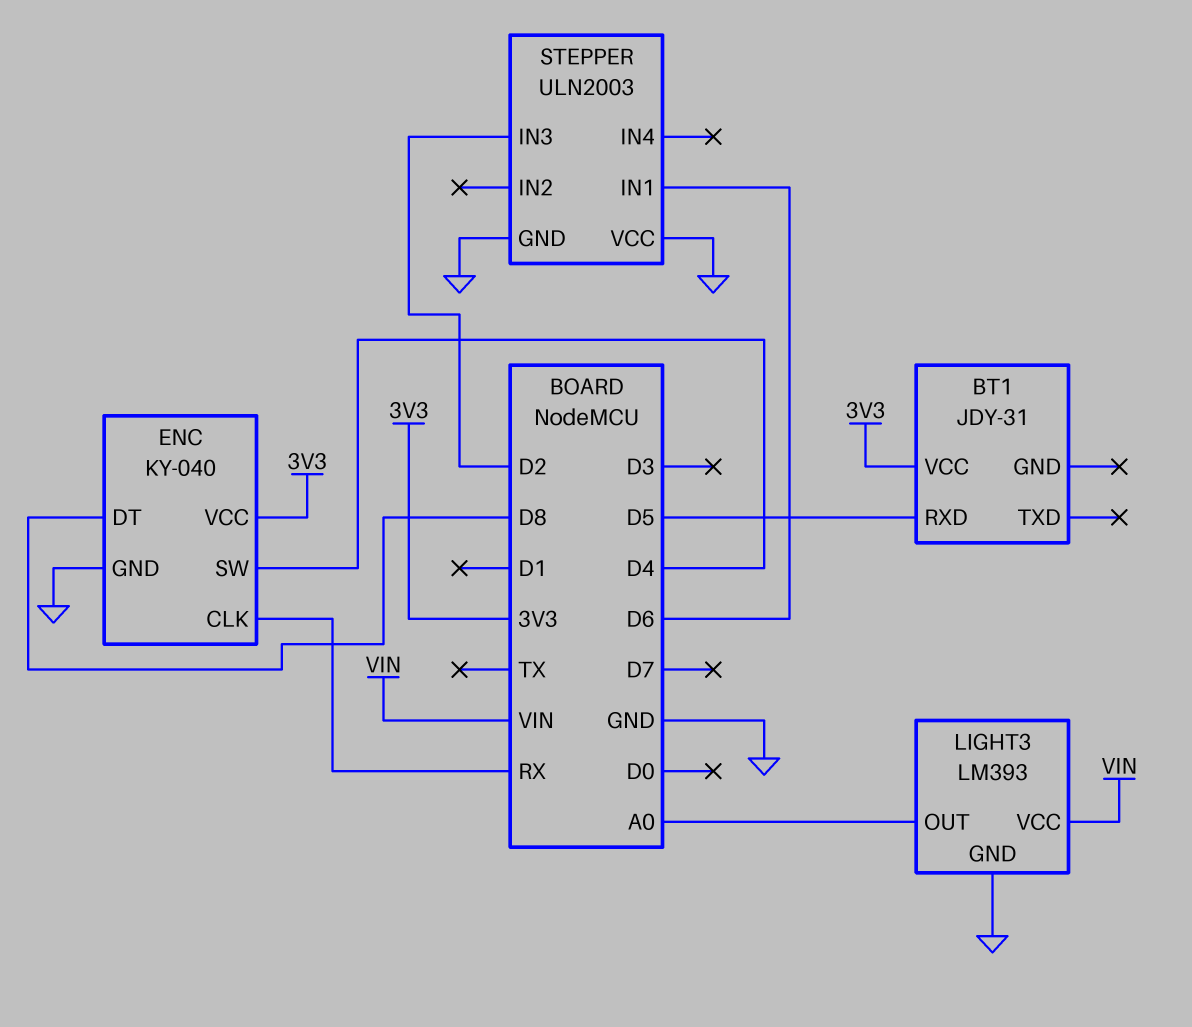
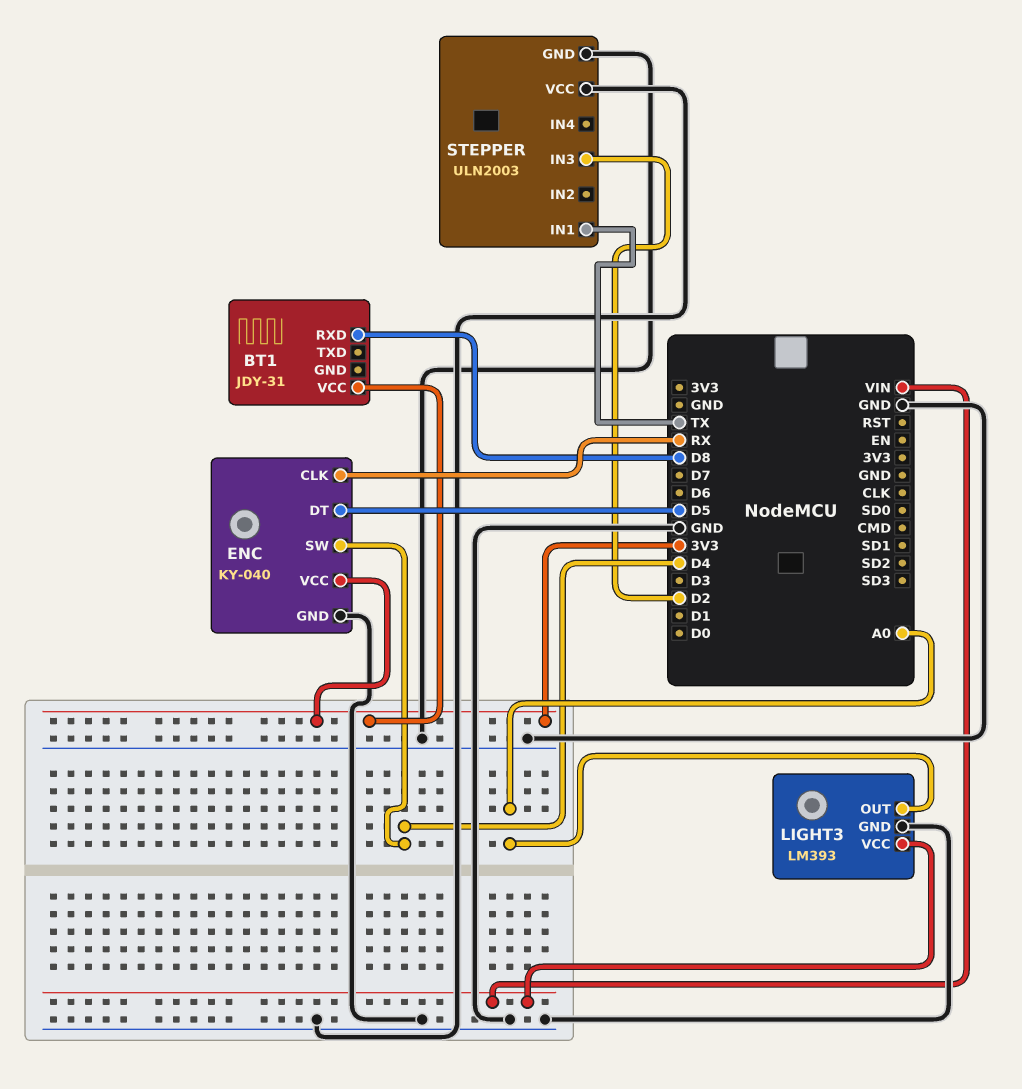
BT1 pin RXD: D5 -> D8
ENC pin DT: D8 -> D5
STEPPER pin IN1: D6 -> TX

